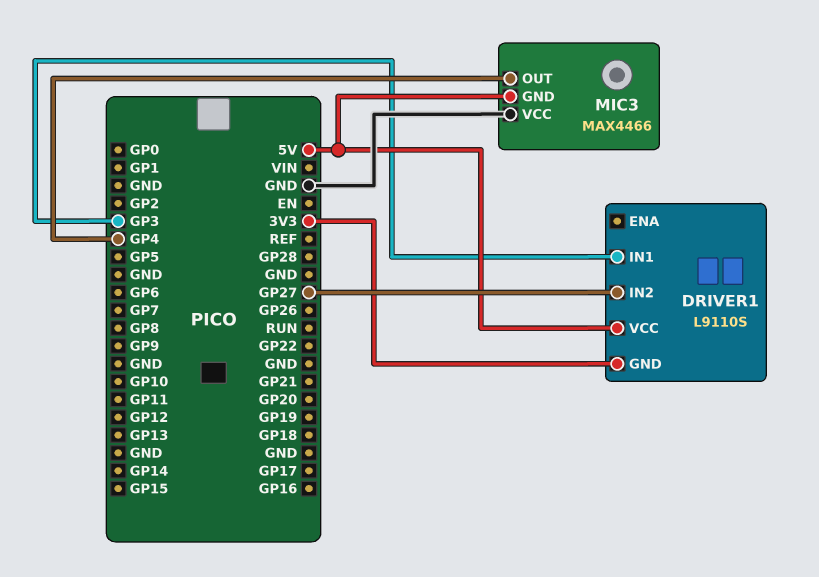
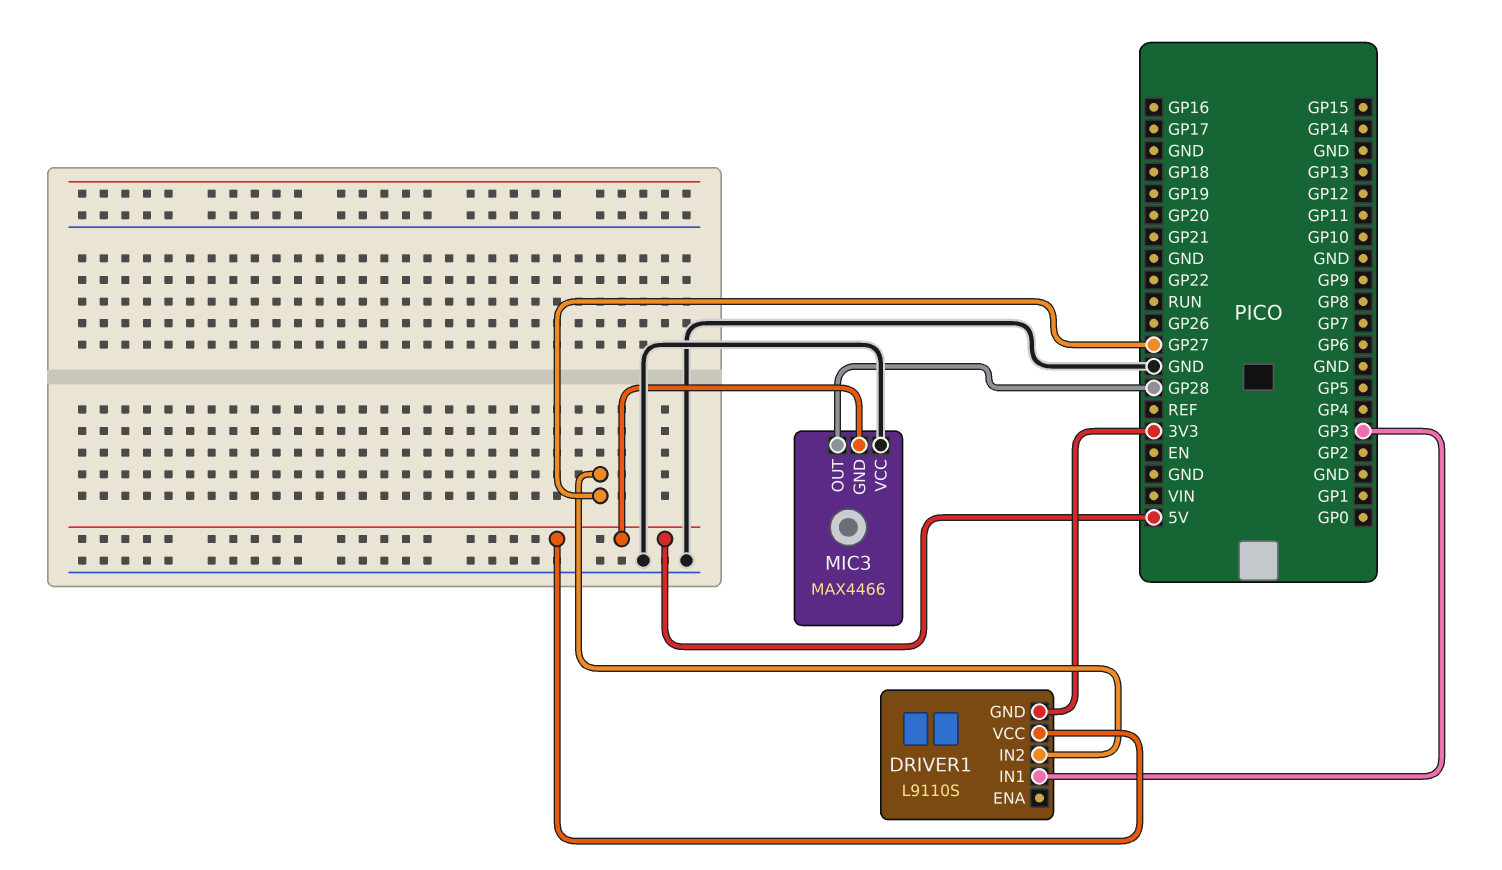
MIC3 pin OUT: GP4 -> GP28

